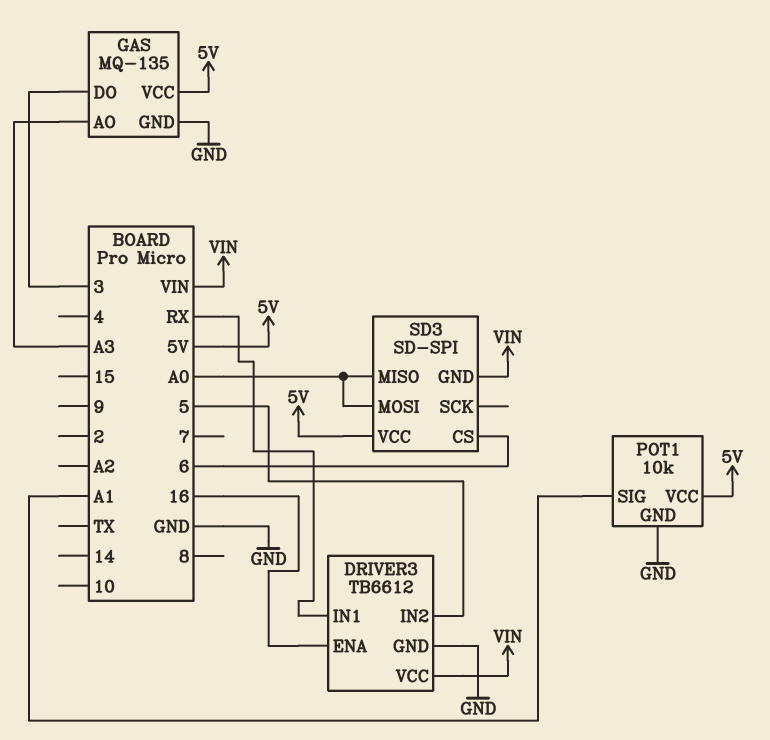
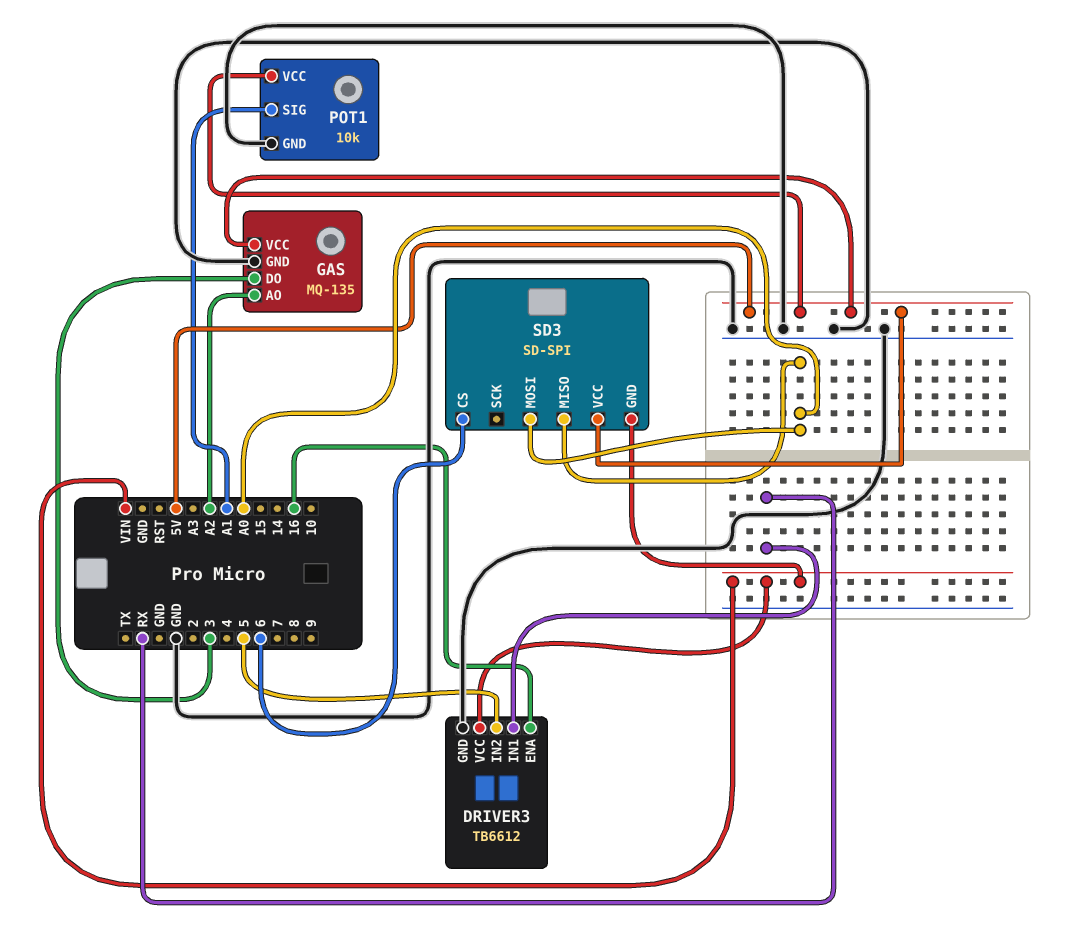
GAS pin AO: A3 -> A2

